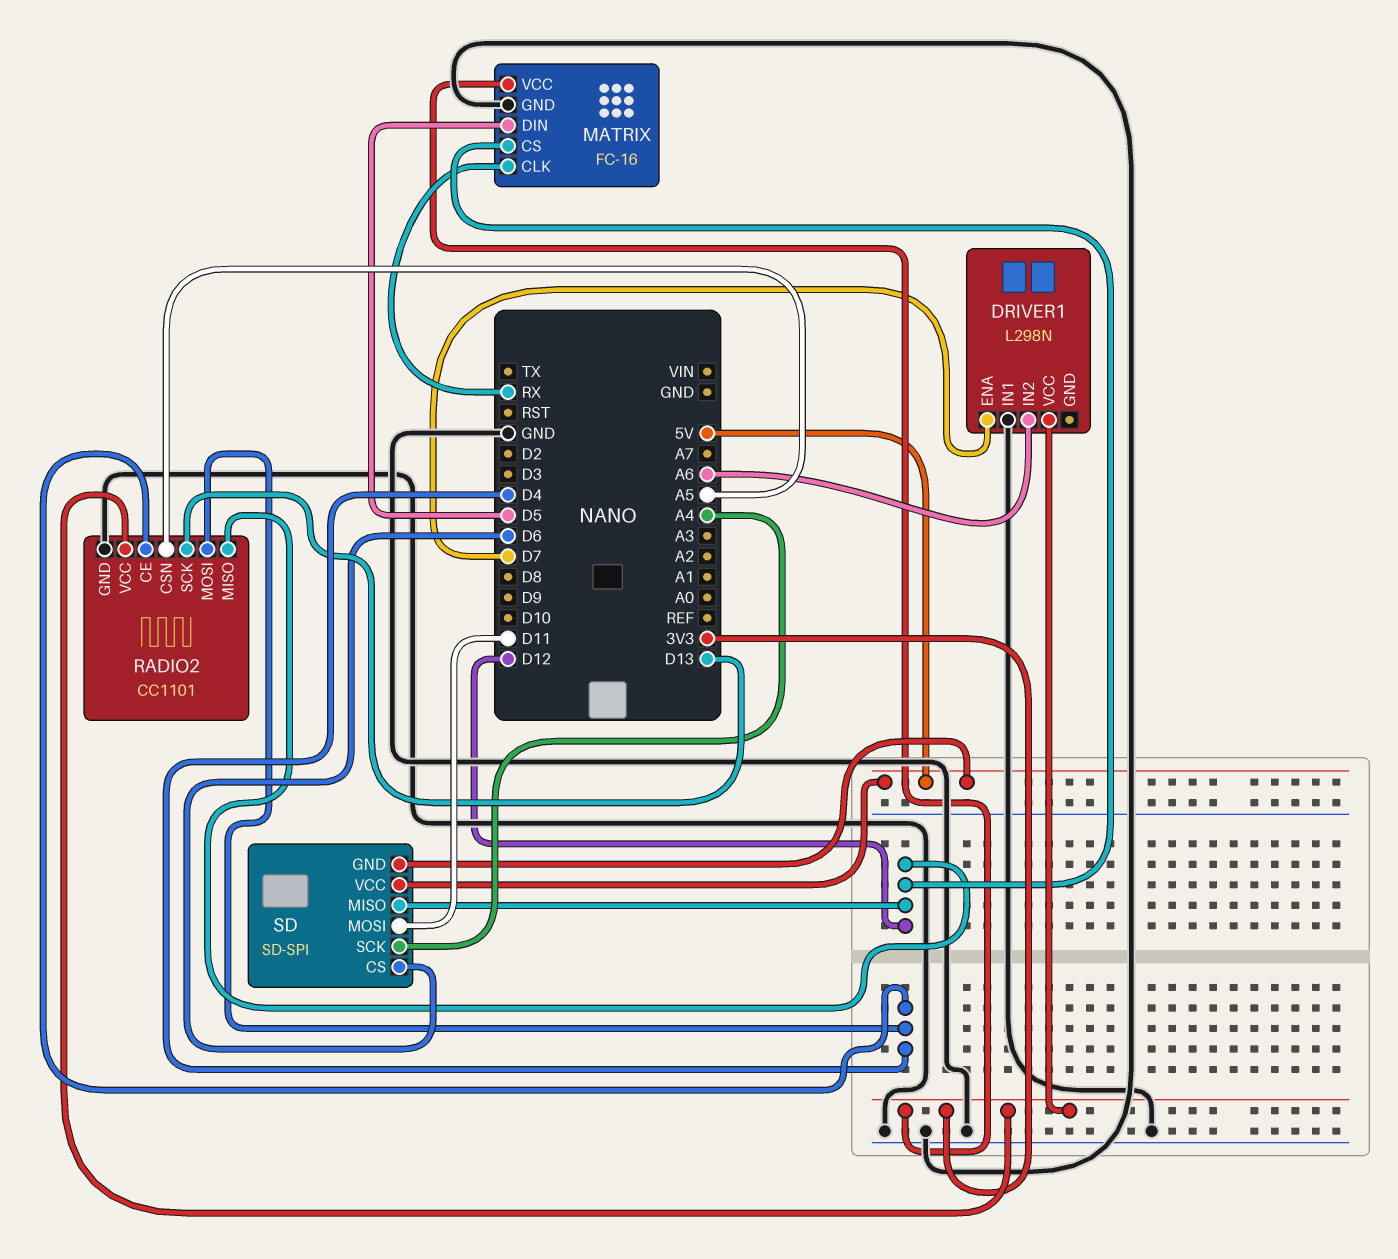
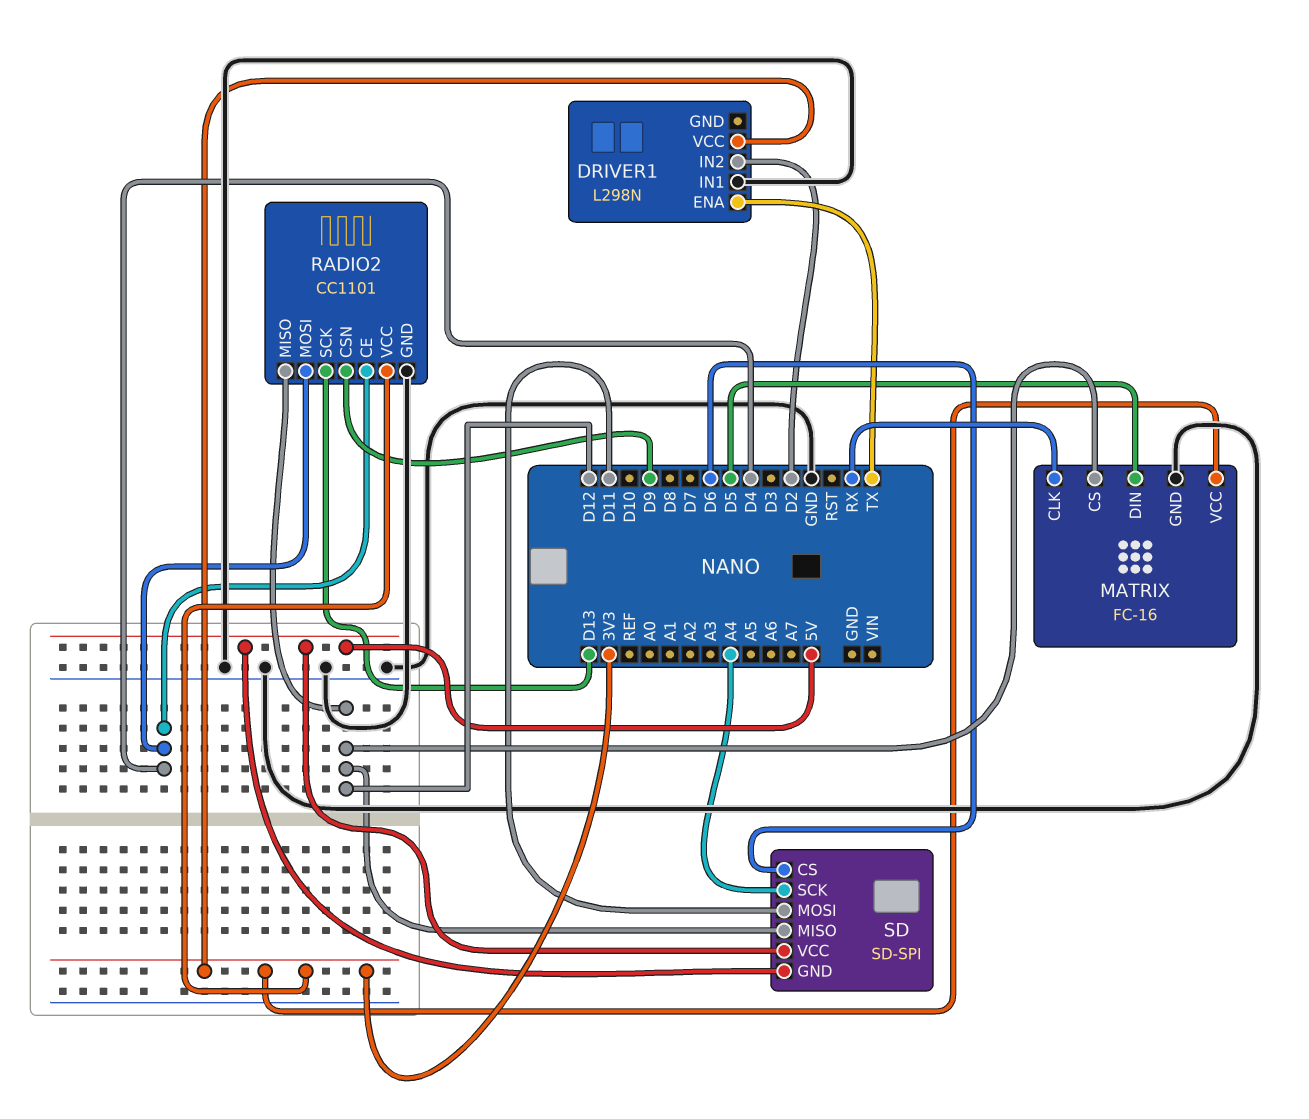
DRIVER1 pin ENA: D7 -> TX
DRIVER1 pin IN2: A6 -> D2
RADIO2 pin CSN: A5 -> D9

